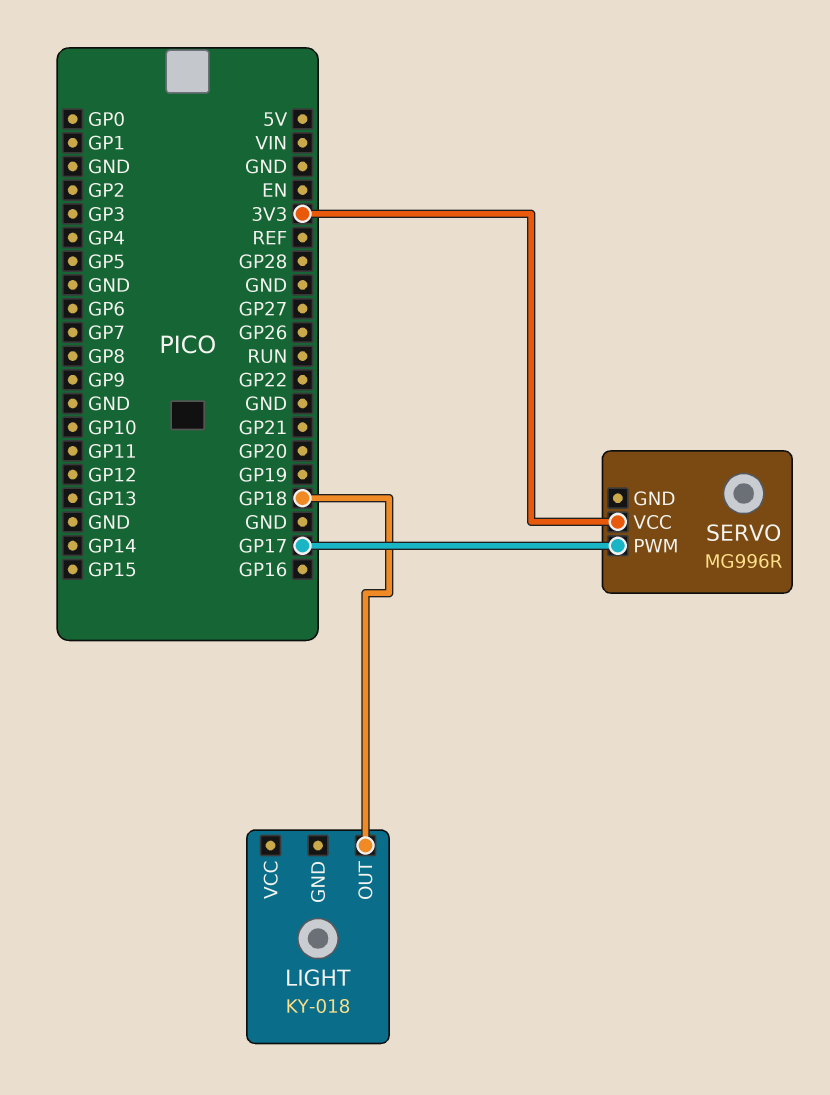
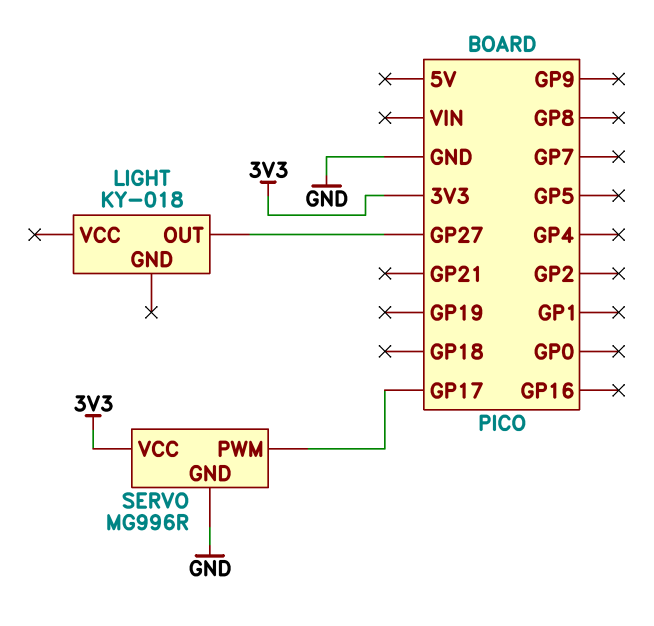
LIGHT pin OUT: GP18 -> GP27
SERVO pin GND: none -> GND

